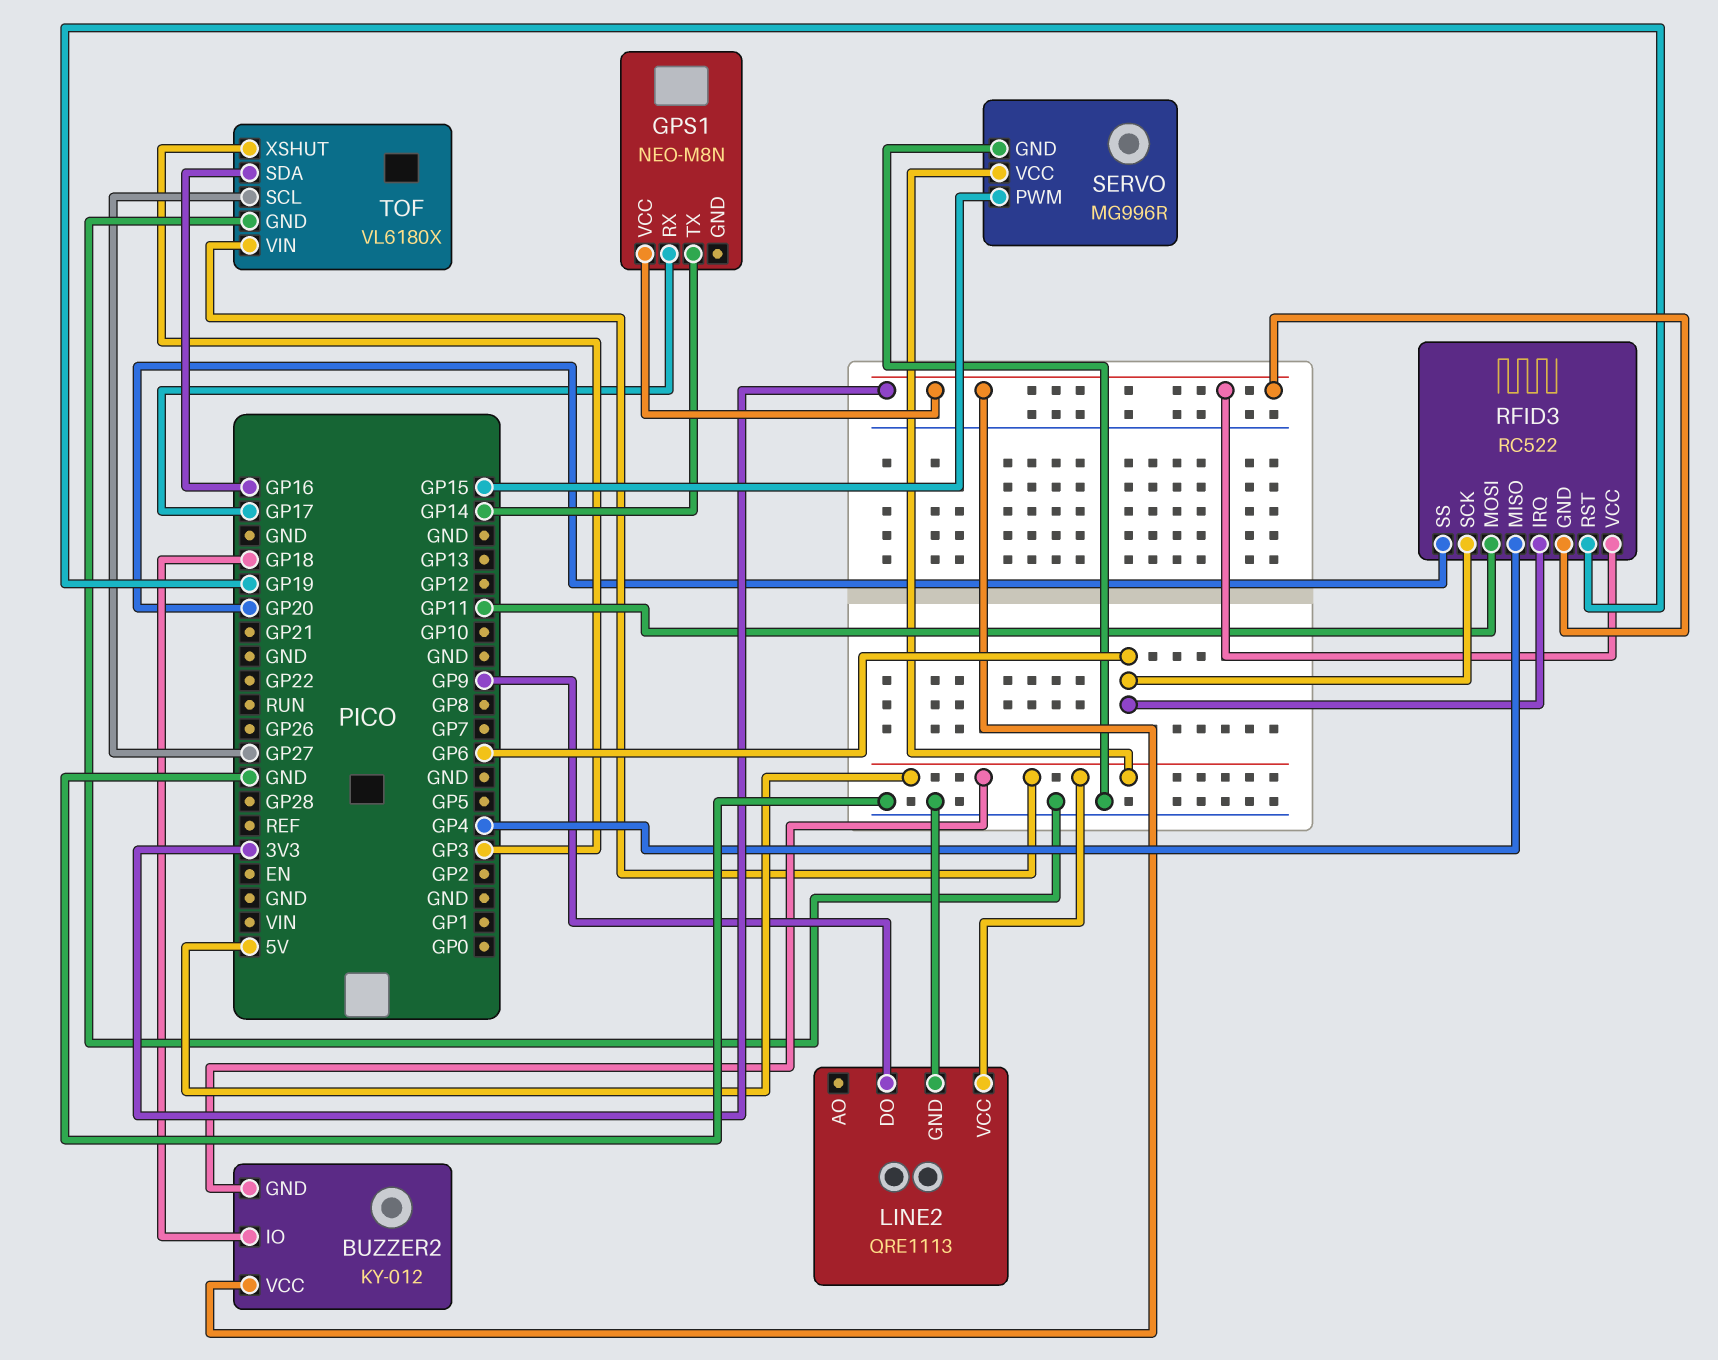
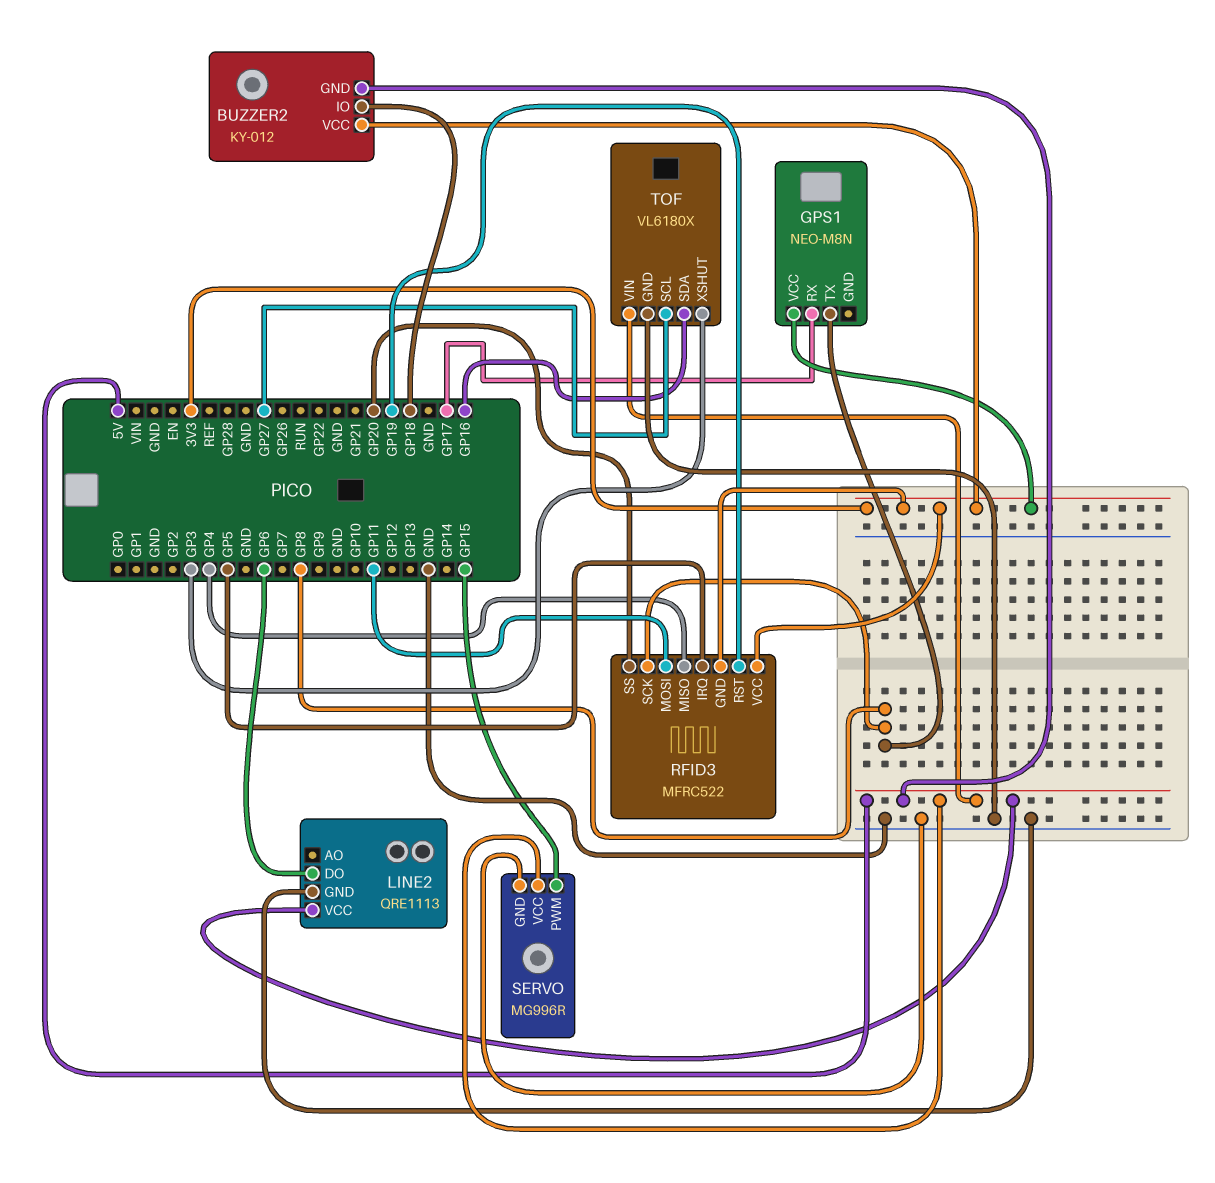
GPS1 pin TX: GP14 -> GP8
LINE2 pin DO: GP9 -> GP6
RFID3: RC522 -> MFRC522
RFID3 pin IRQ: GP6 -> GP5
RFID3 pin SCK: GP6 -> GP8

